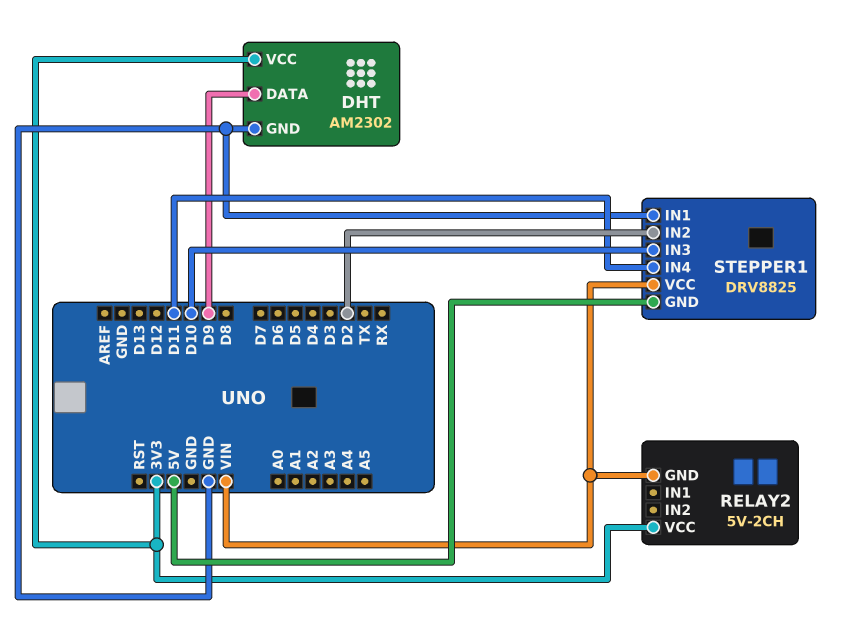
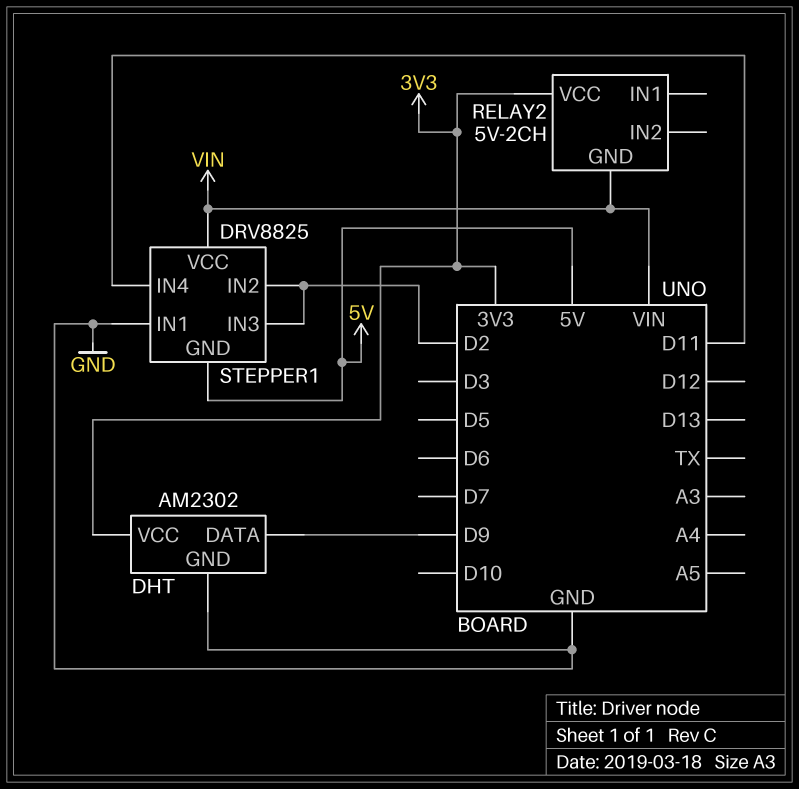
STEPPER1 pin IN3: D10 -> D2

